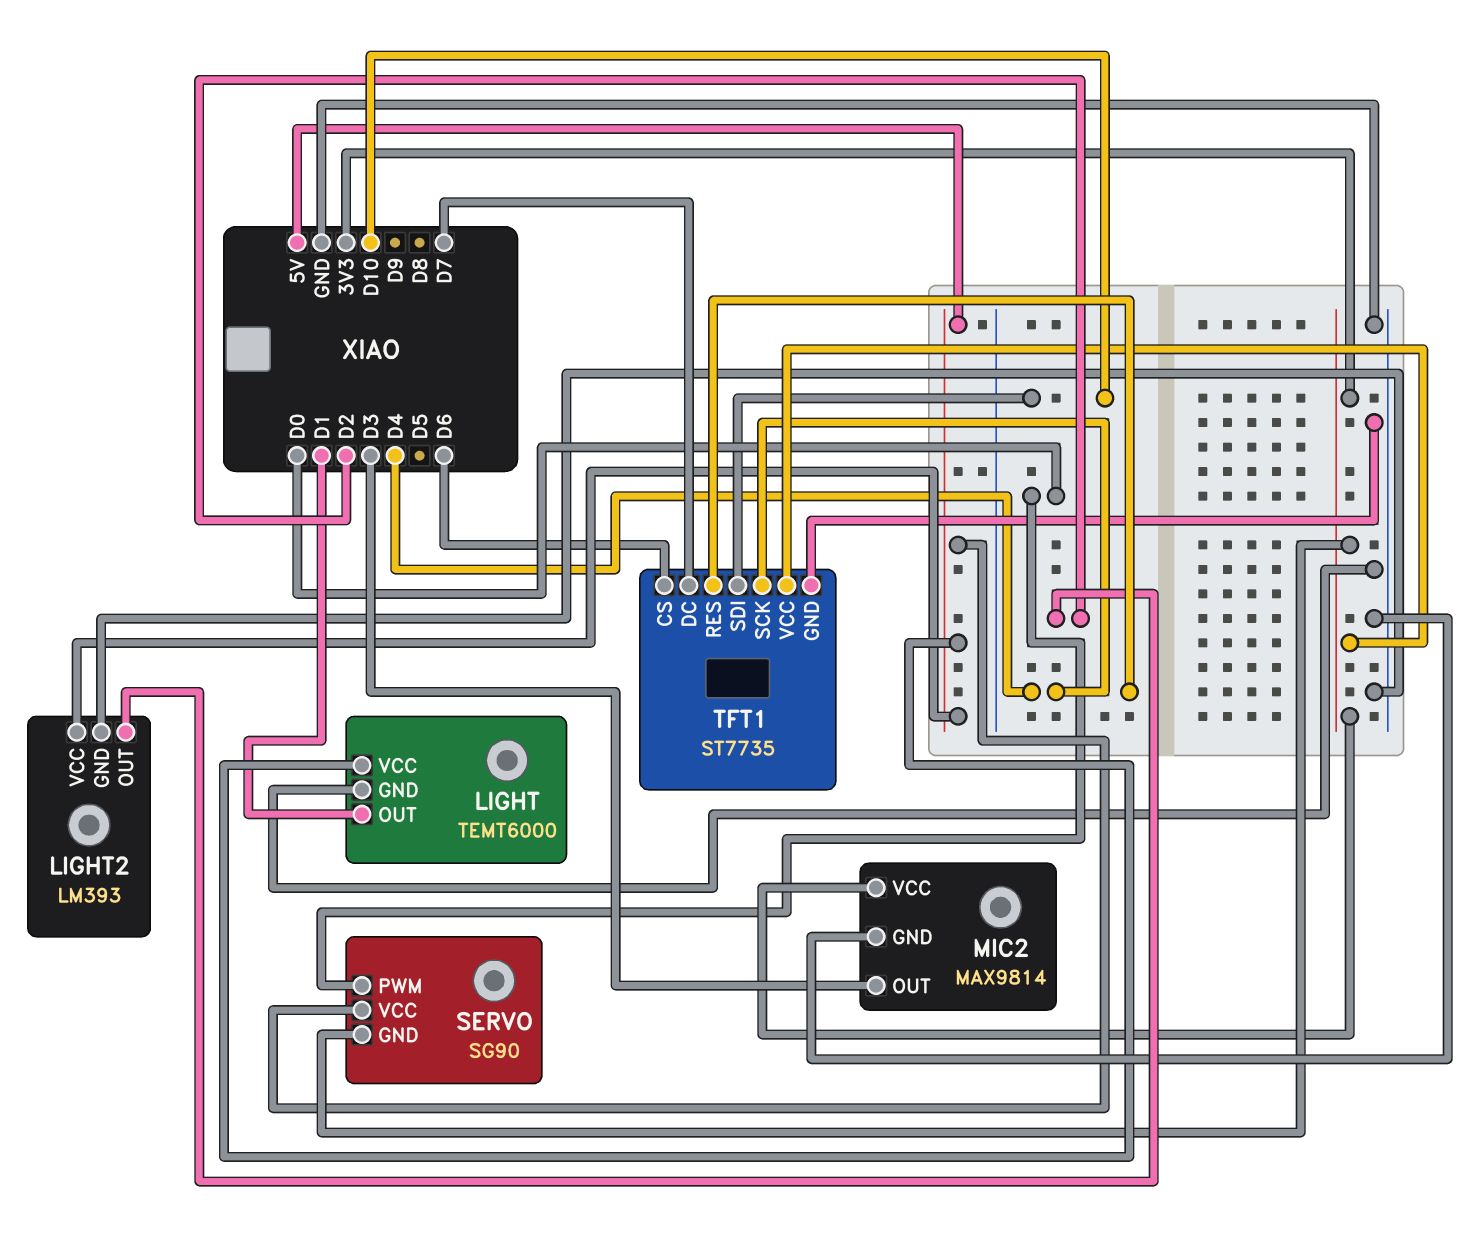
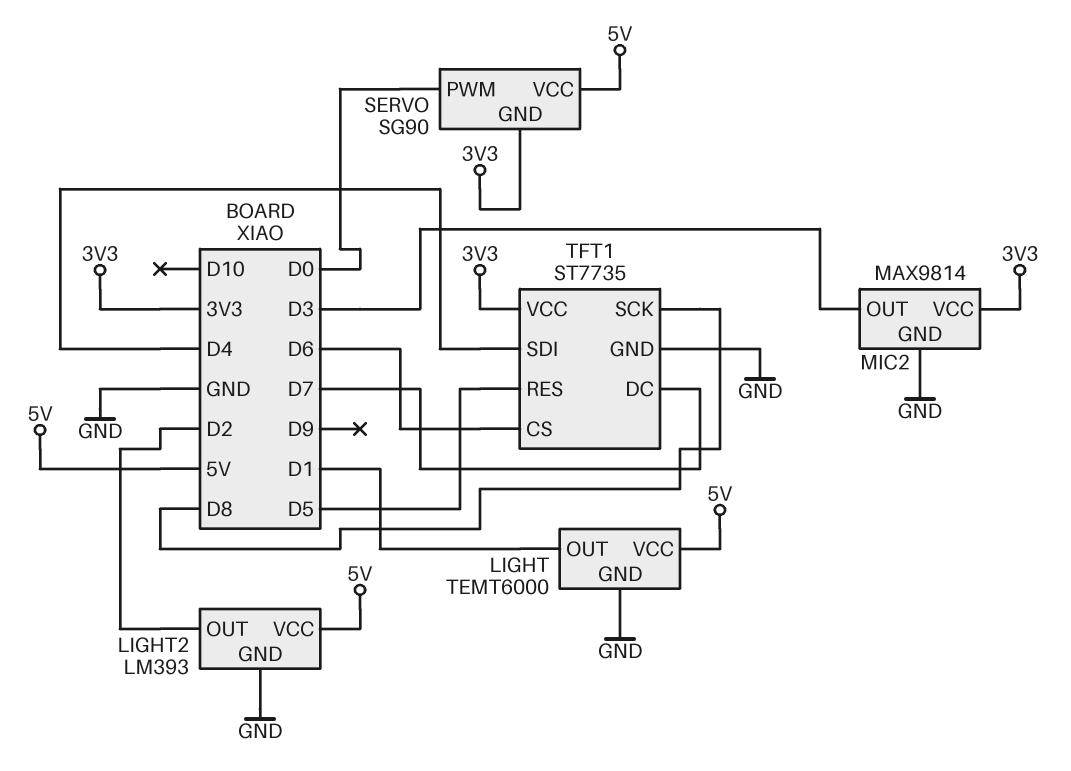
TFT1 pin RES: D4 -> D5
TFT1 pin SCK: D4 -> D8
TFT1 pin SDI: D10 -> D4

